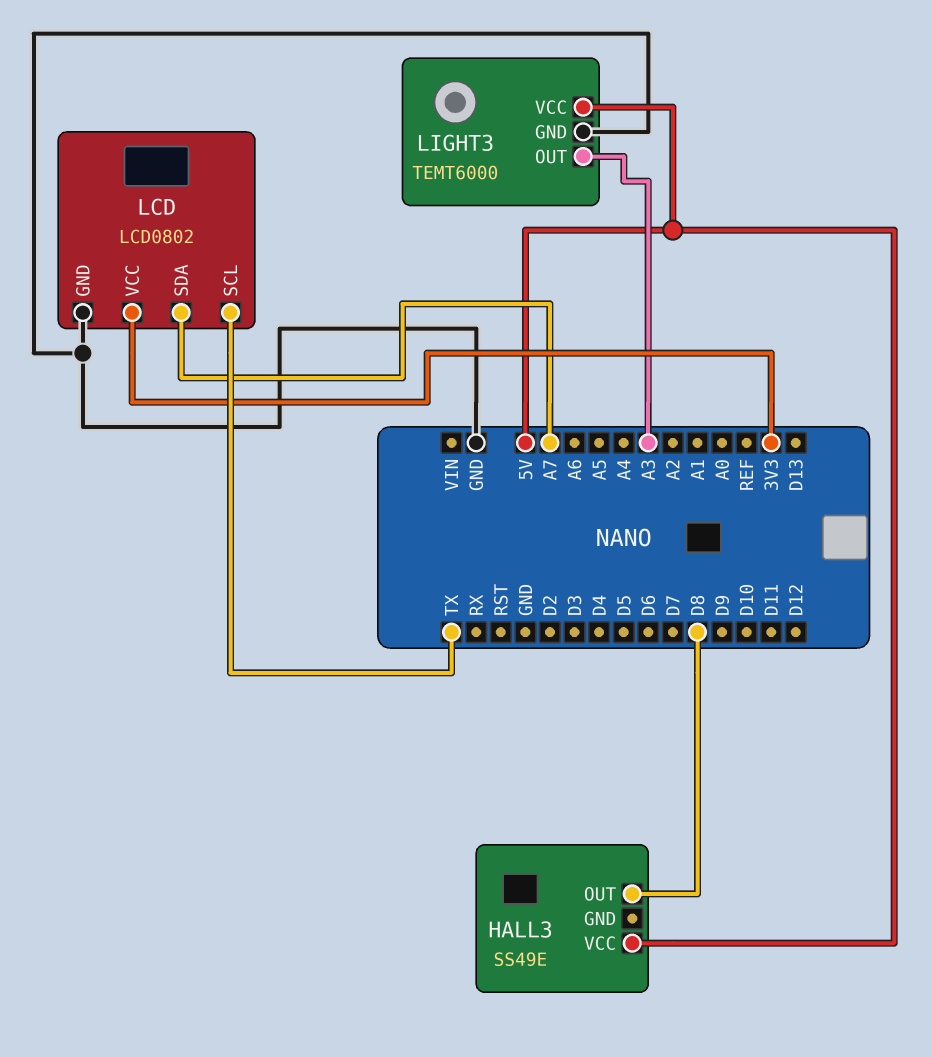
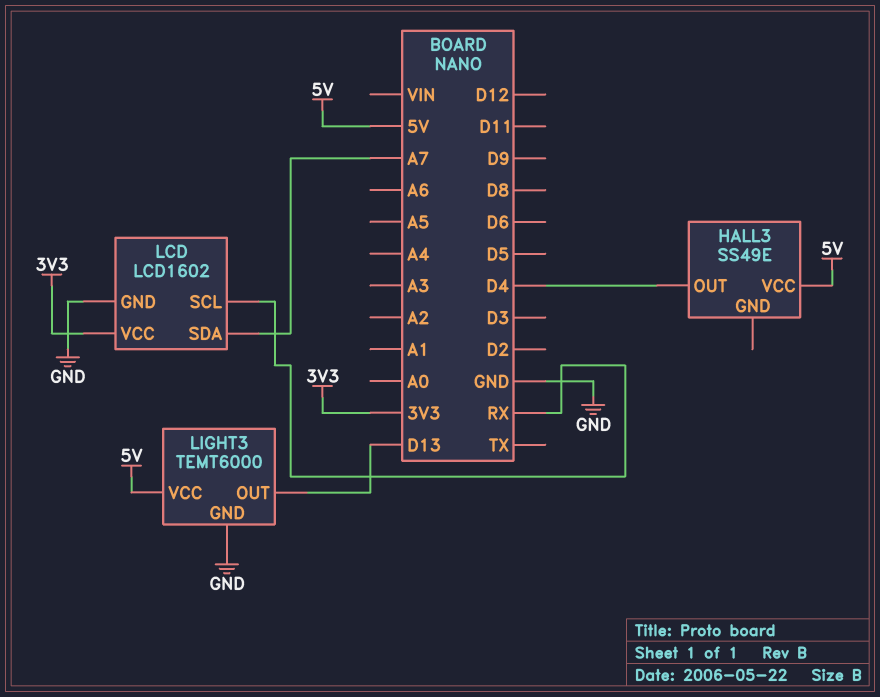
HALL3 pin OUT: D8 -> D4
LCD: LCD0802 -> LCD1602
LCD pin SCL: TX -> RX
LIGHT3 pin OUT: A3 -> D13

